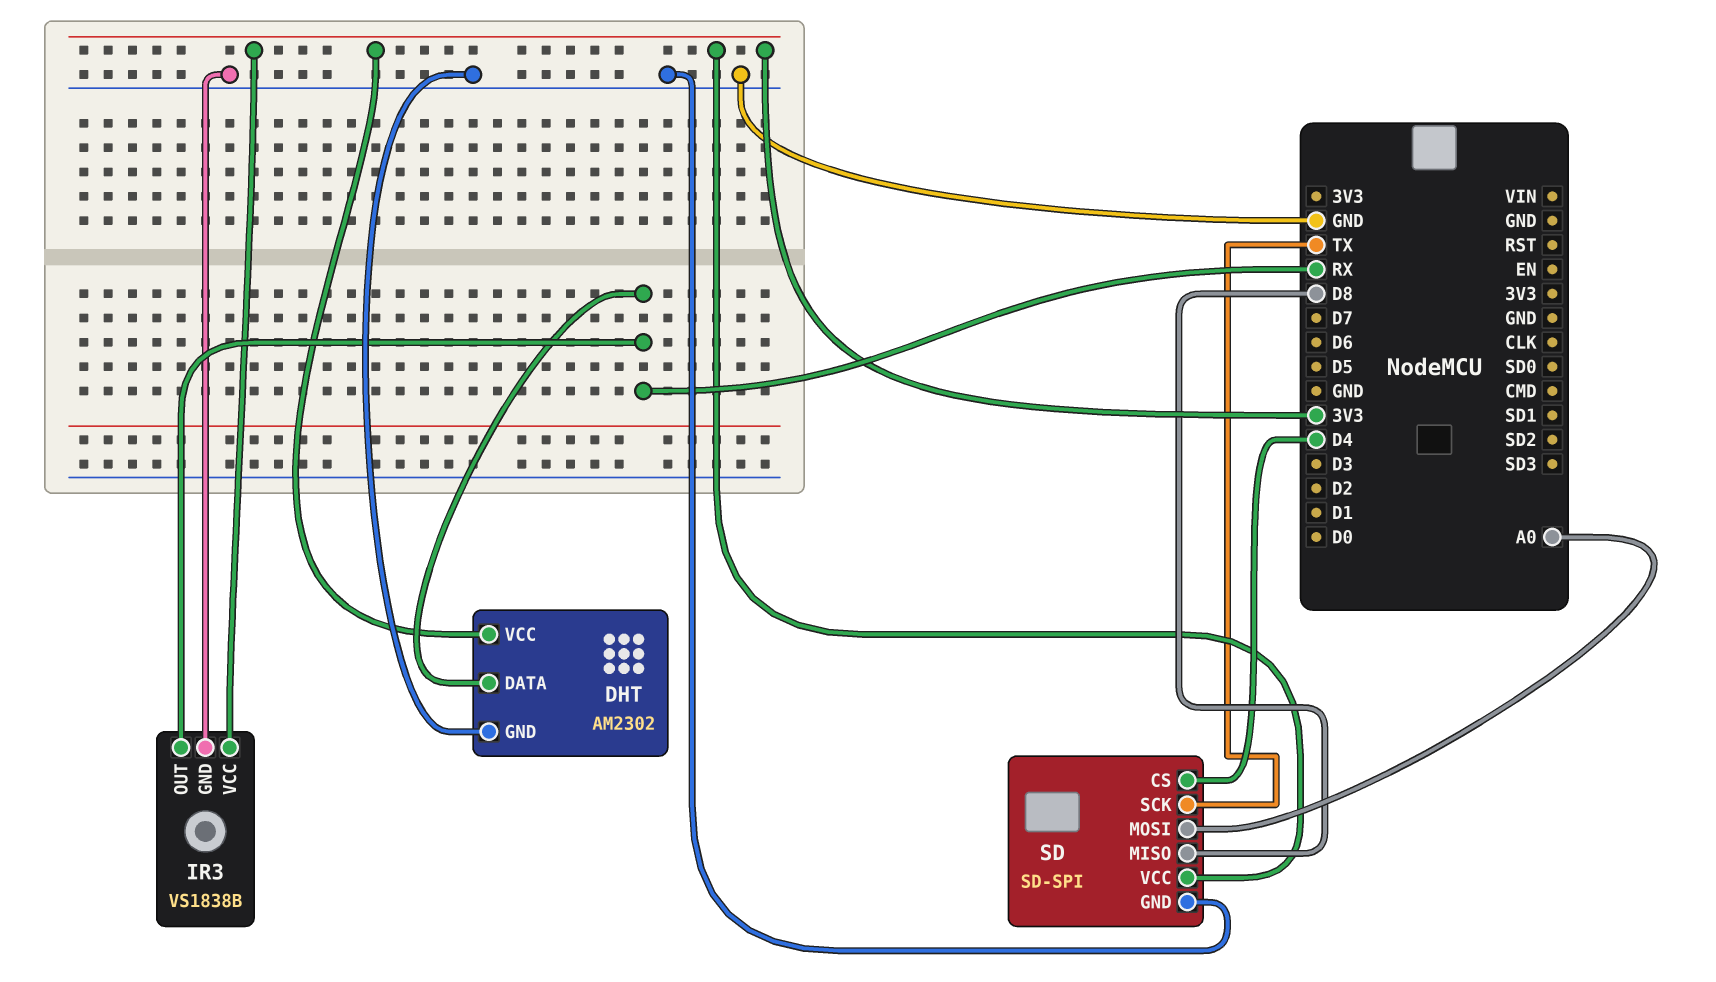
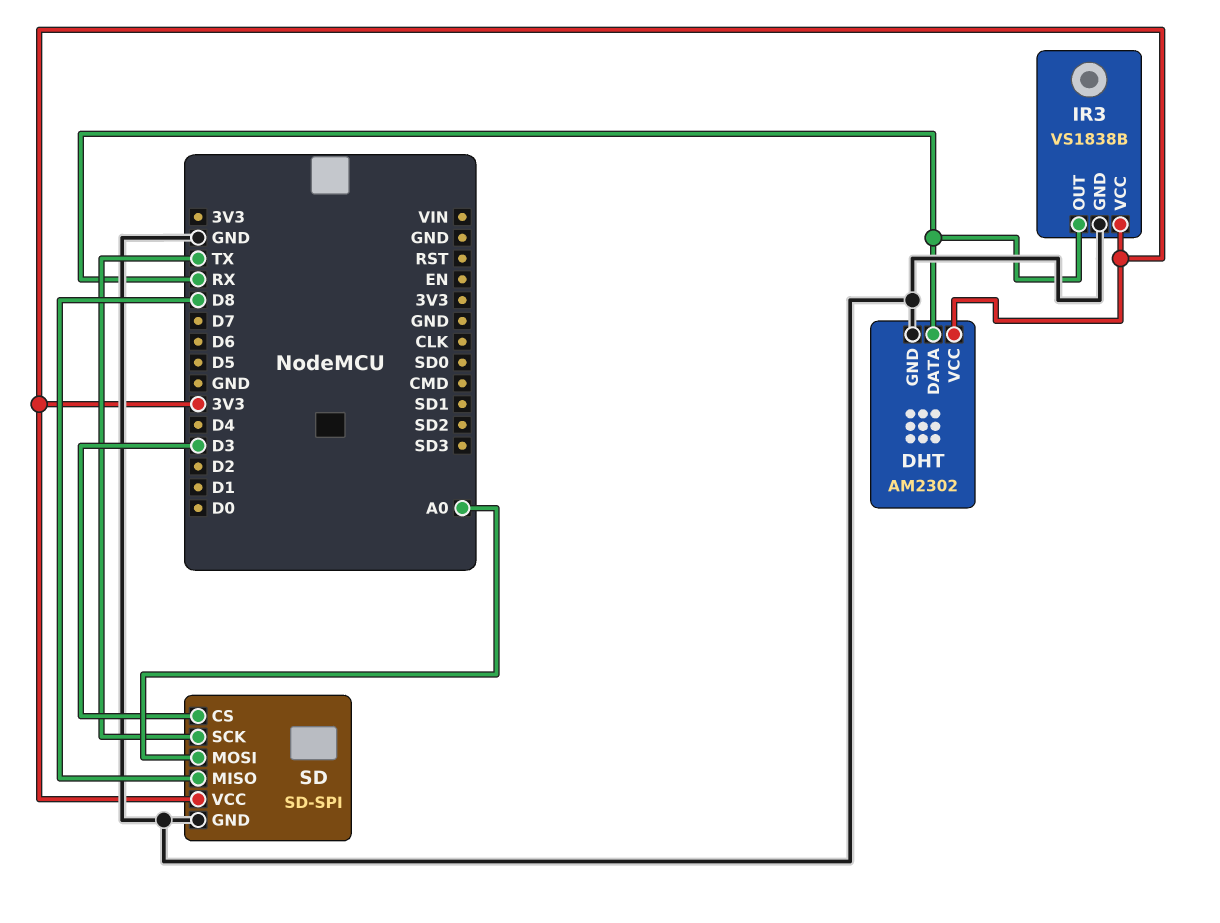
SD pin CS: D4 -> D3

